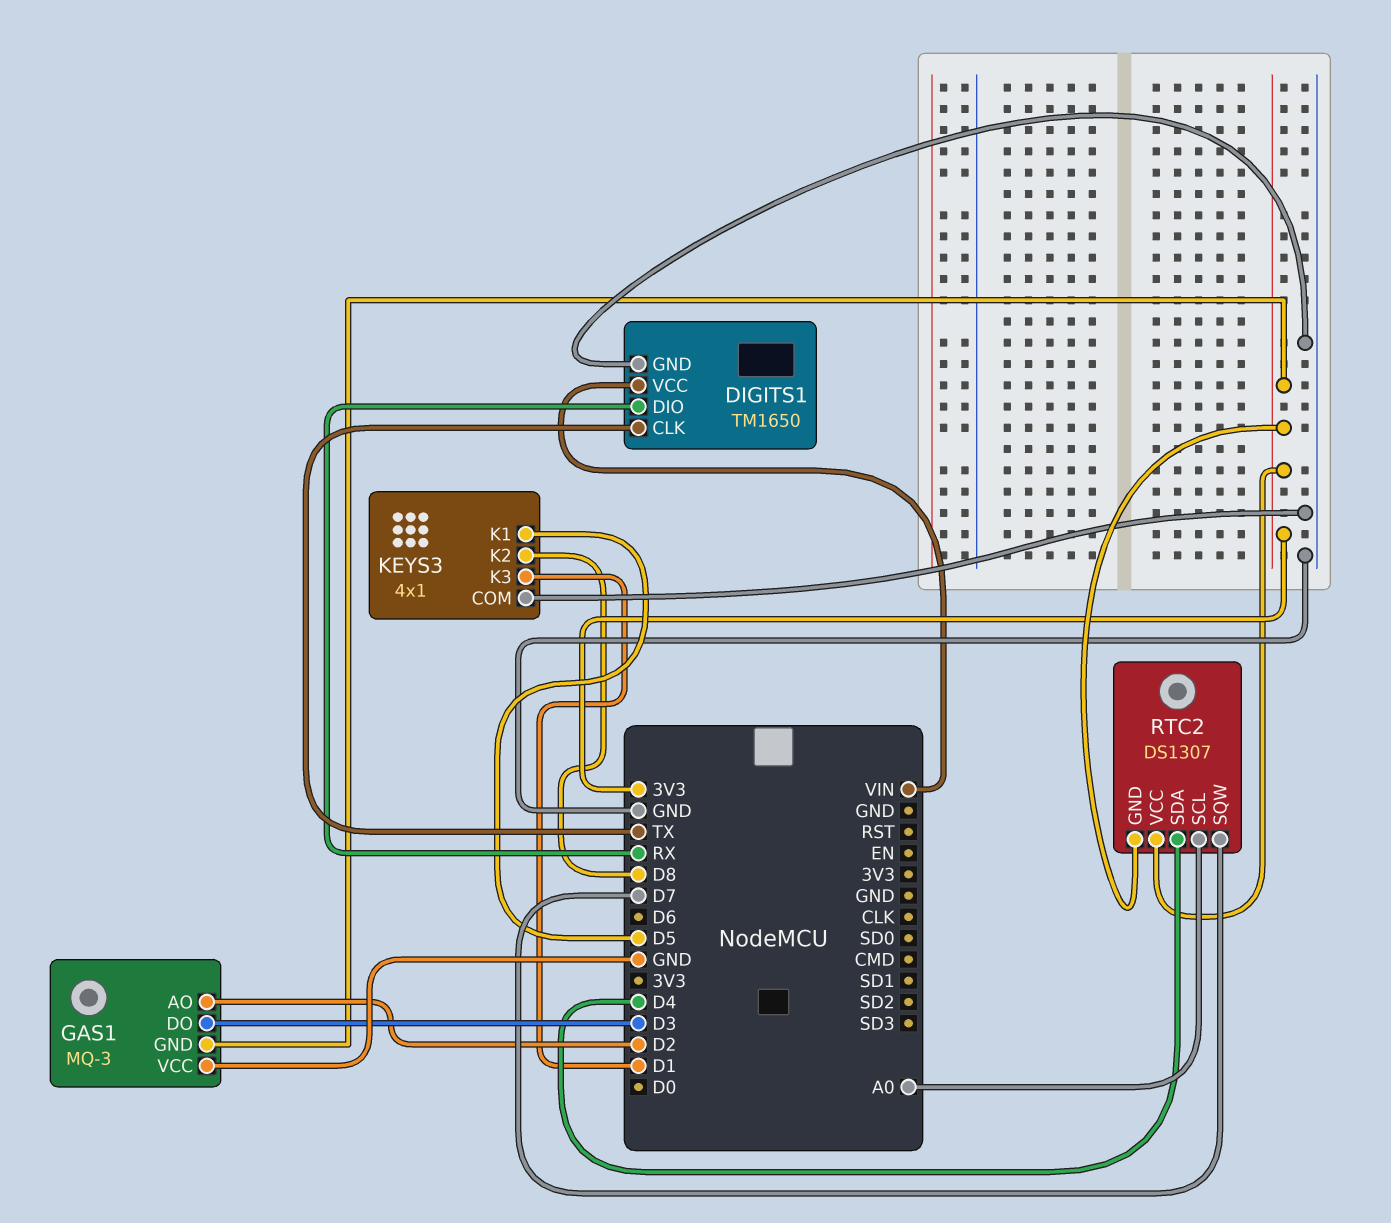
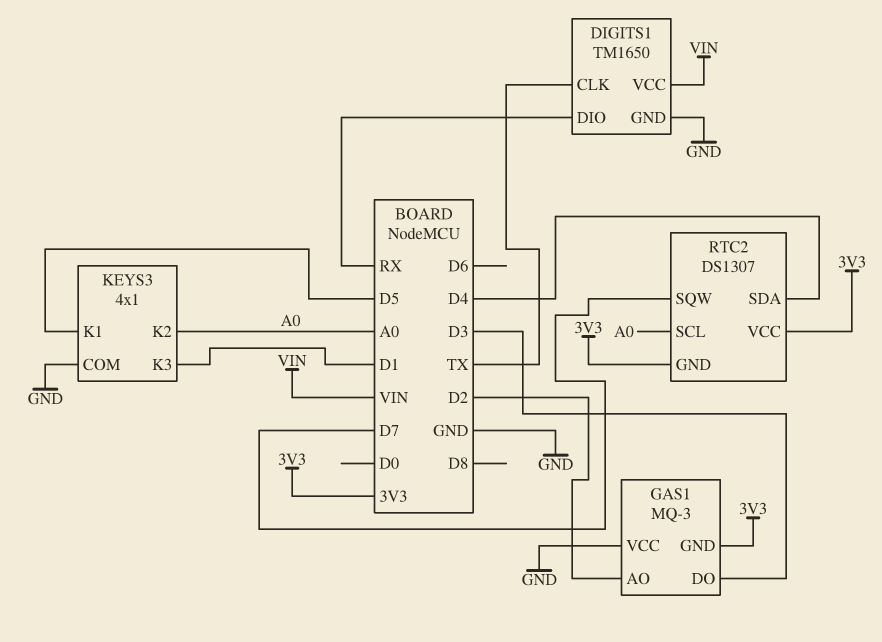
KEYS3 pin K2: D8 -> A0

